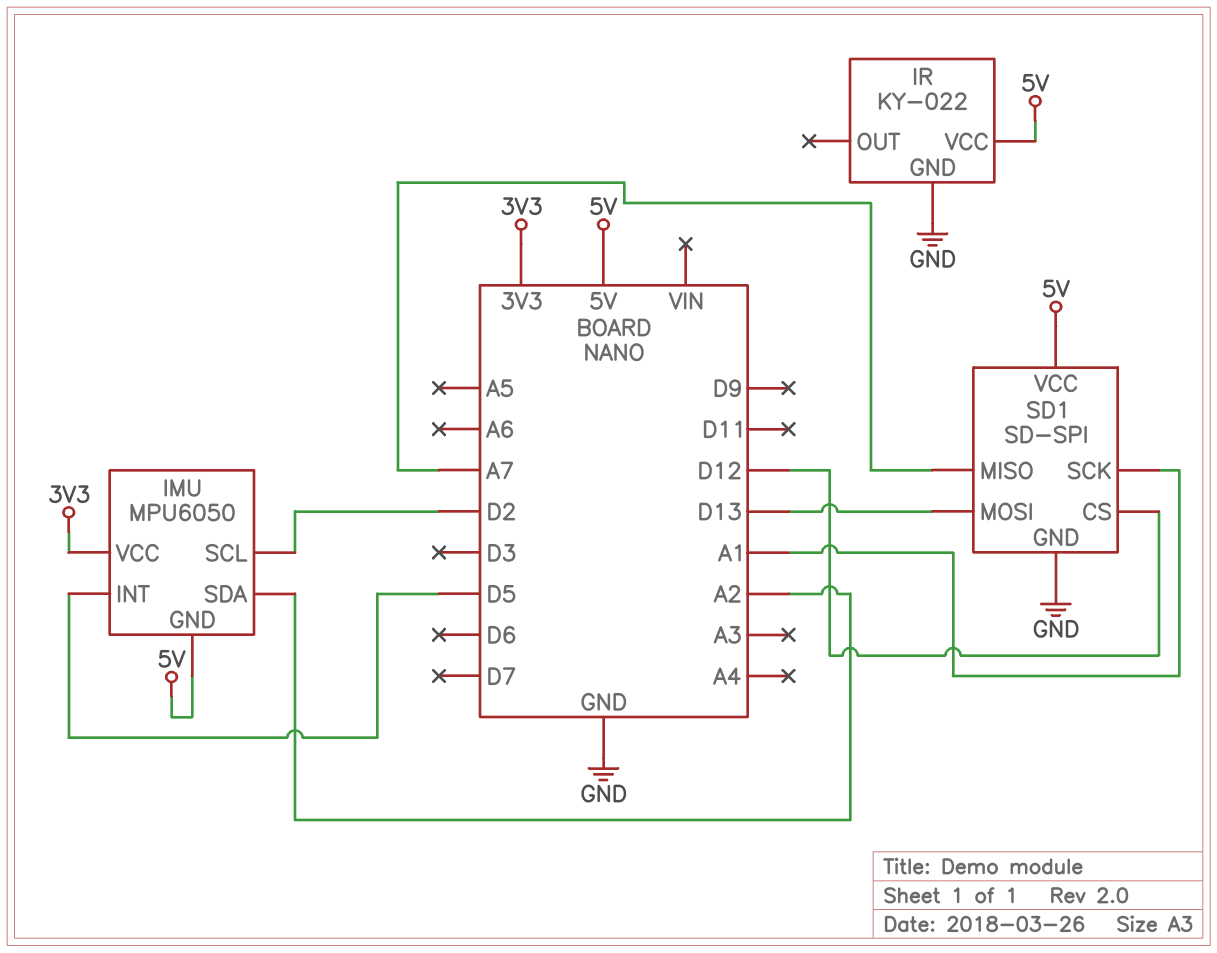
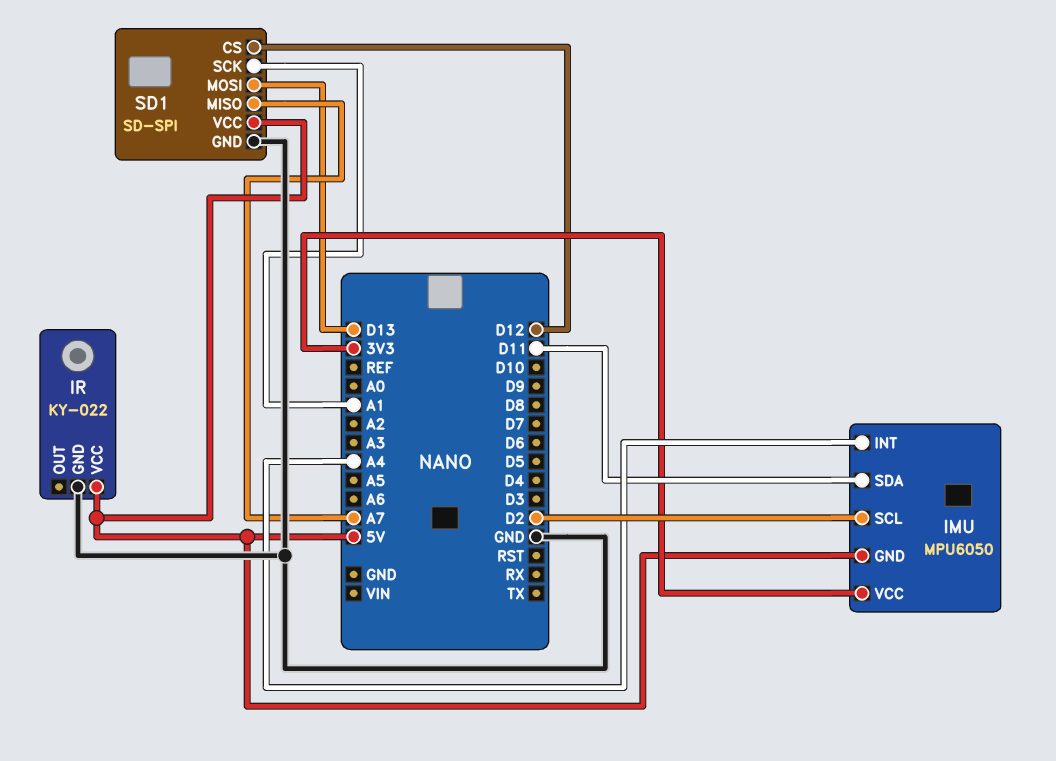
IMU pin INT: D5 -> A4
IMU pin SDA: A2 -> D11

